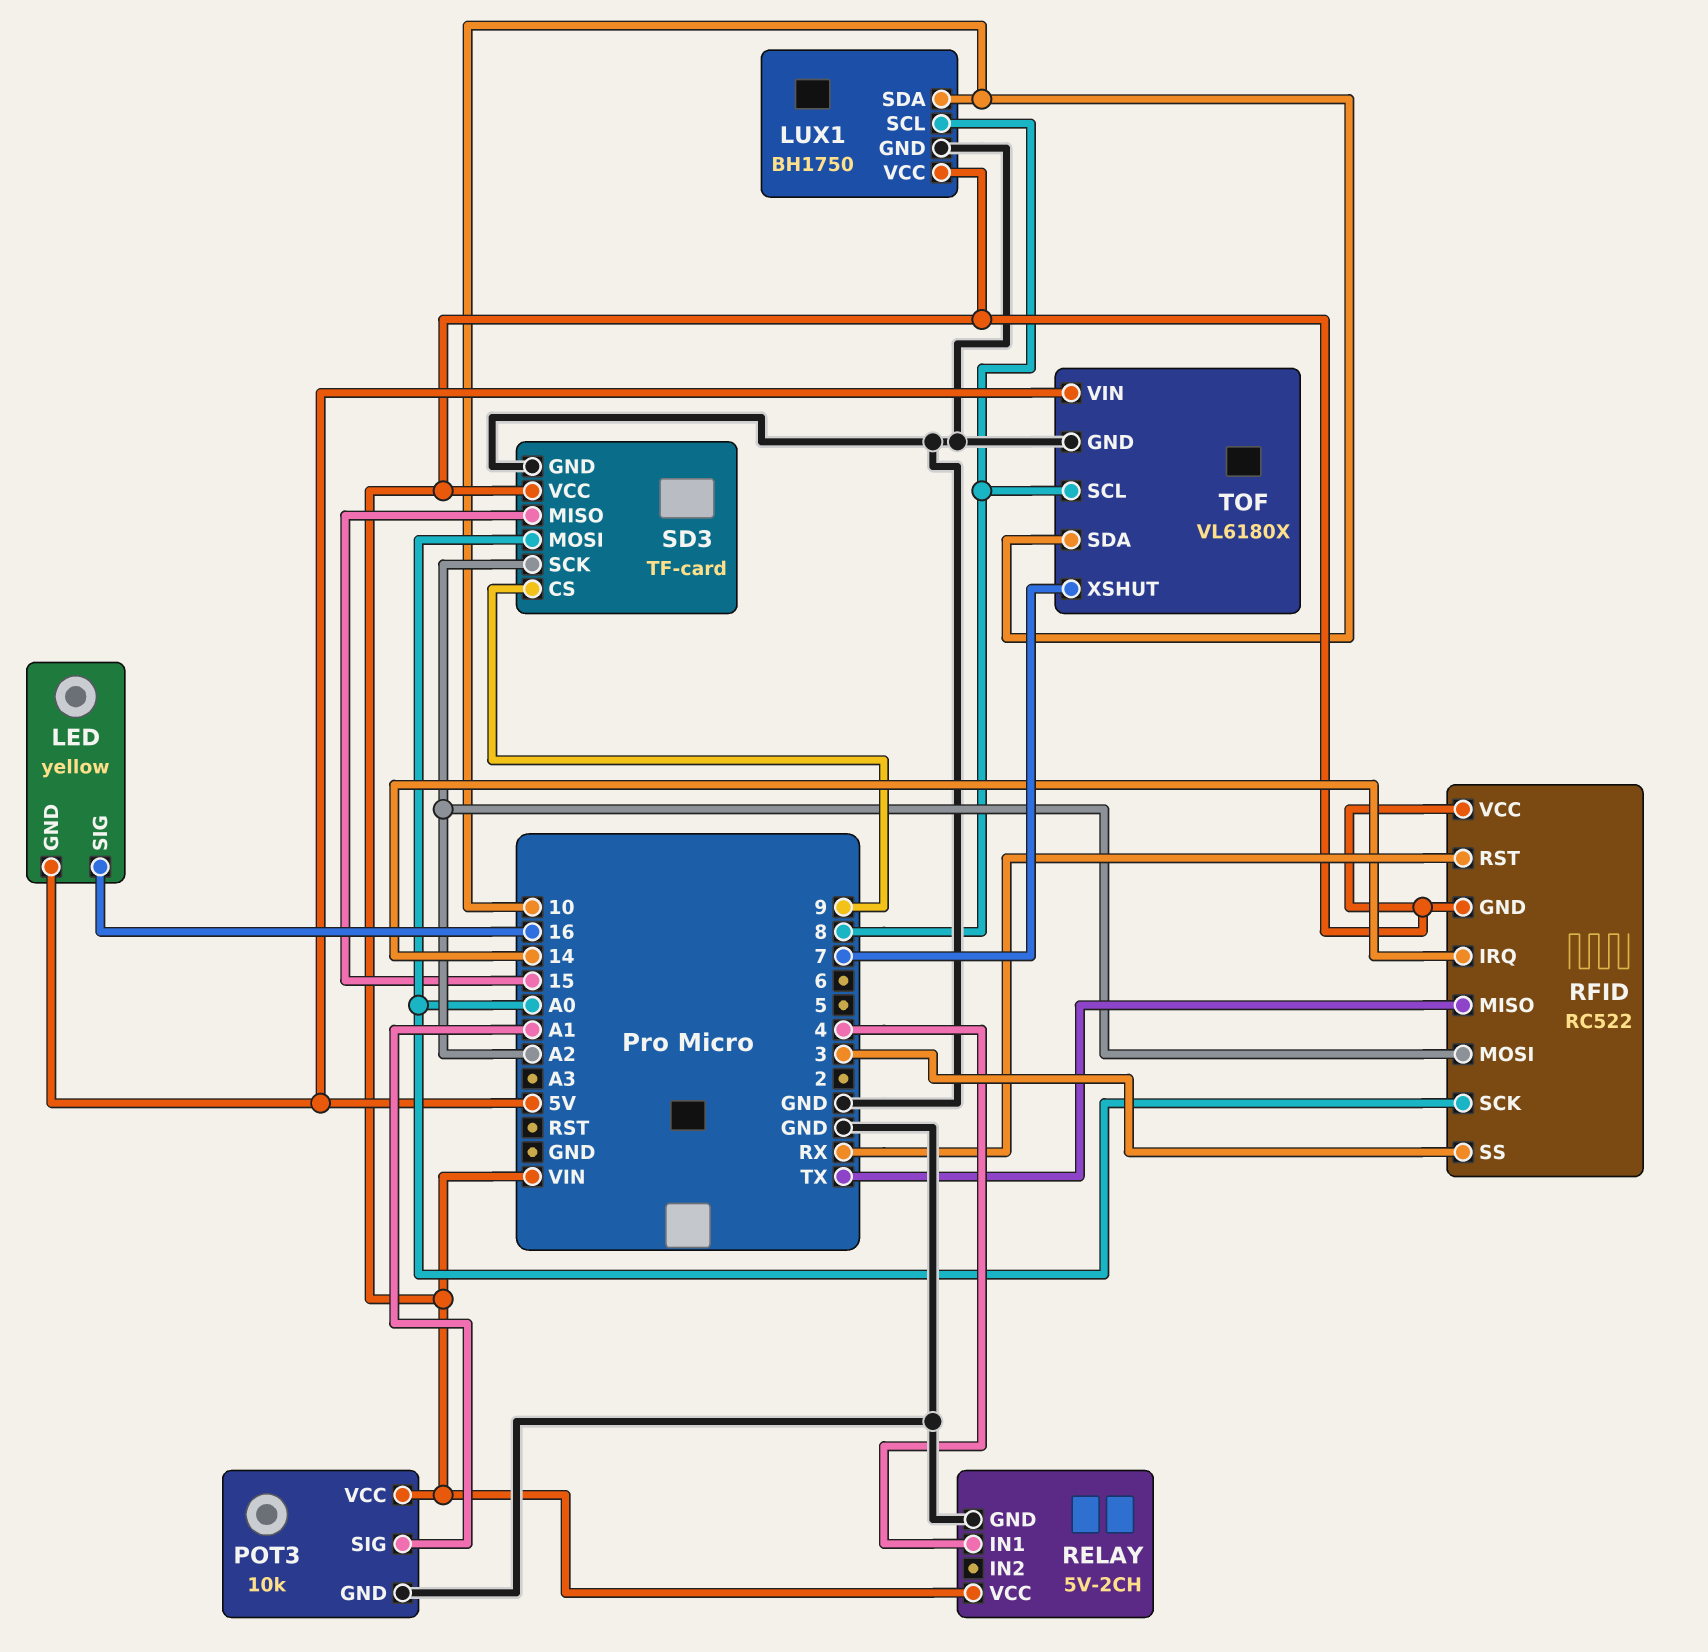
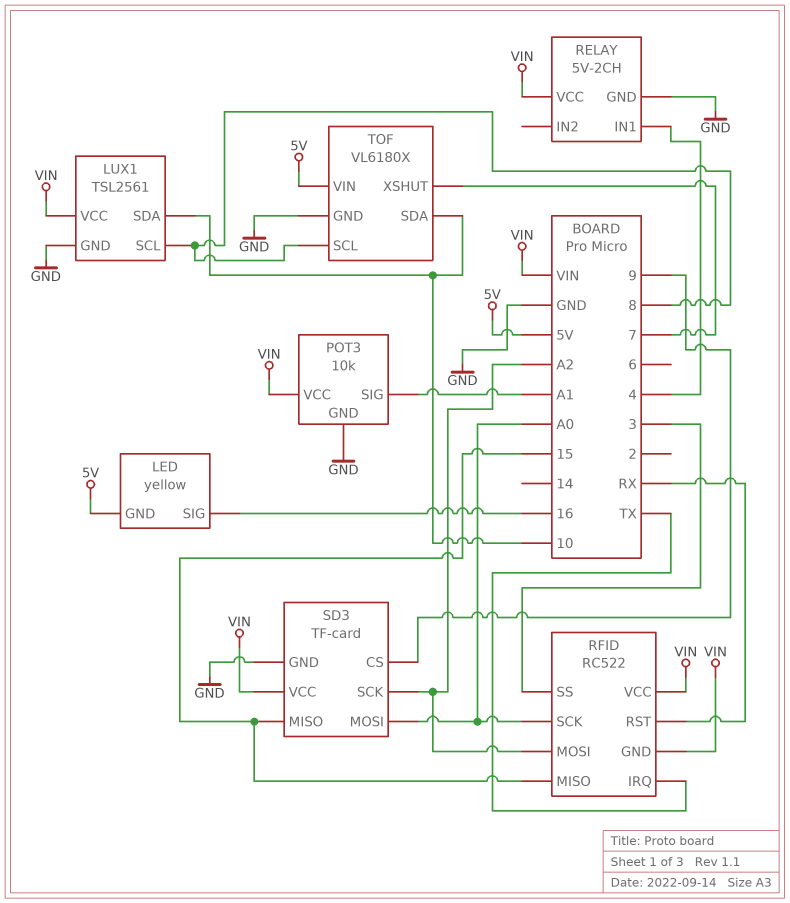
LUX1: BH1750 -> TSL2561
RFID pin IRQ: 14 -> TX
RFID pin MISO: TX -> 15

